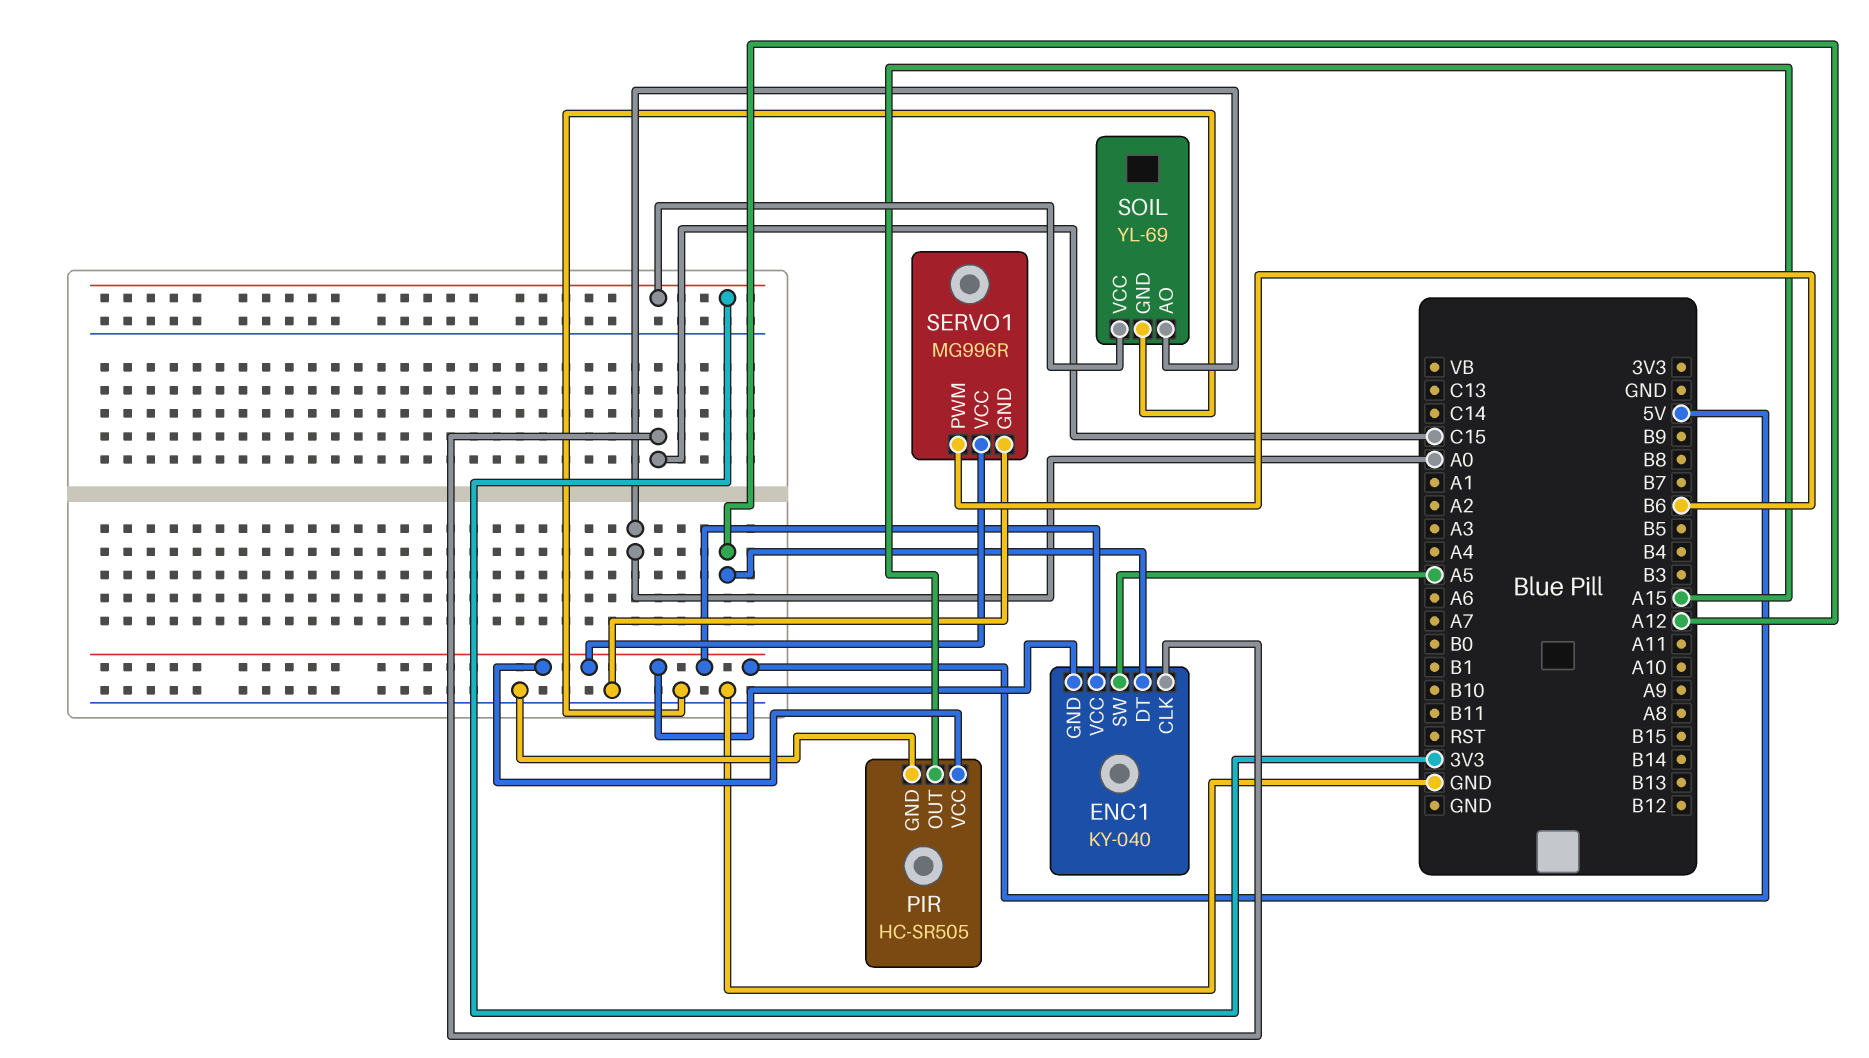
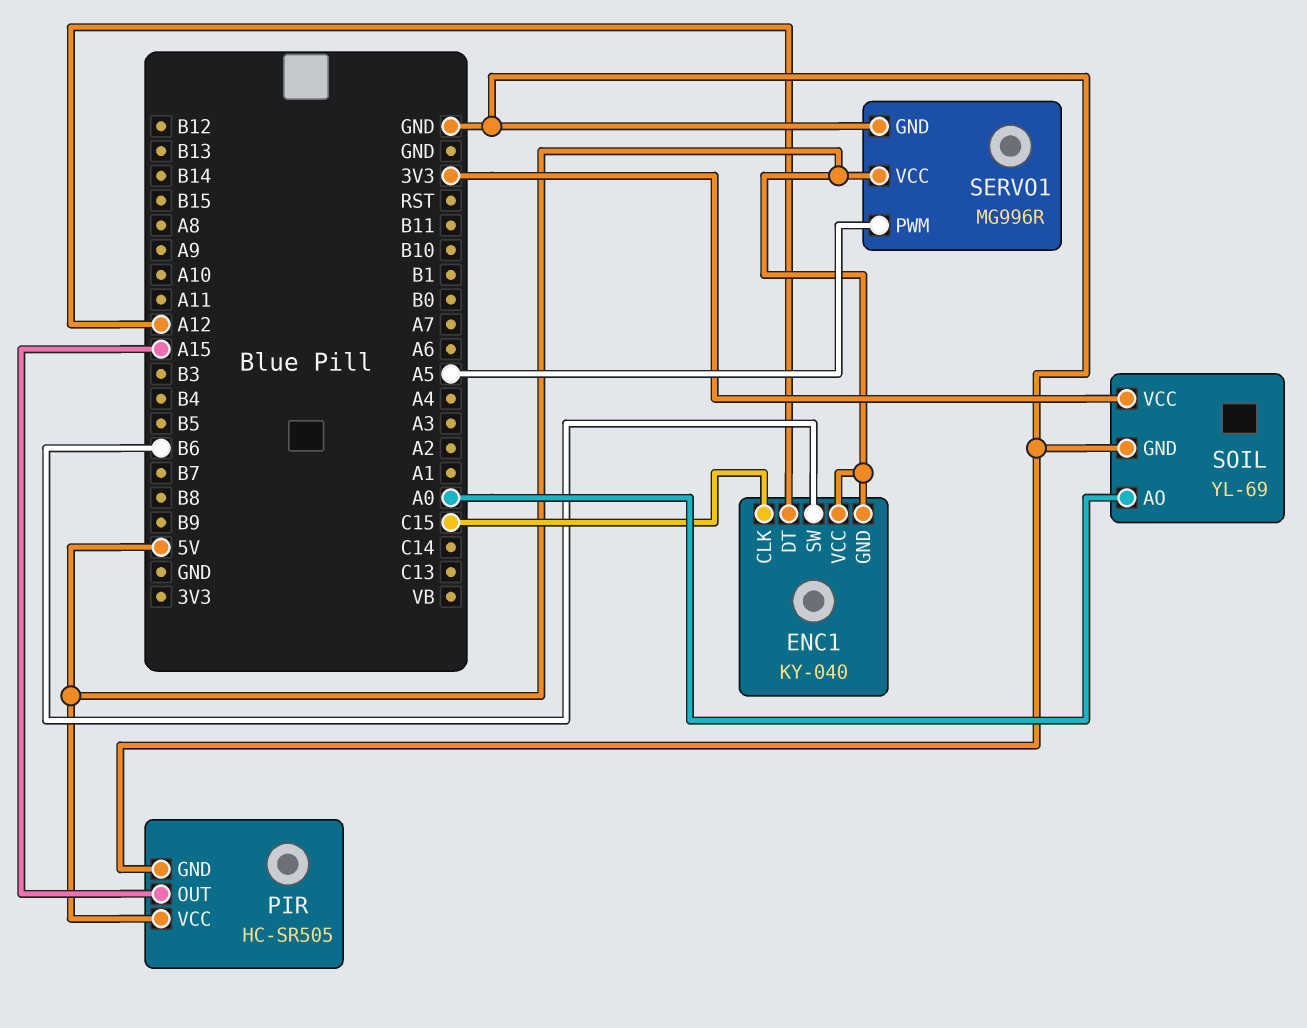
ENC1 pin SW: A5 -> B6
SERVO1 pin PWM: B6 -> A5

